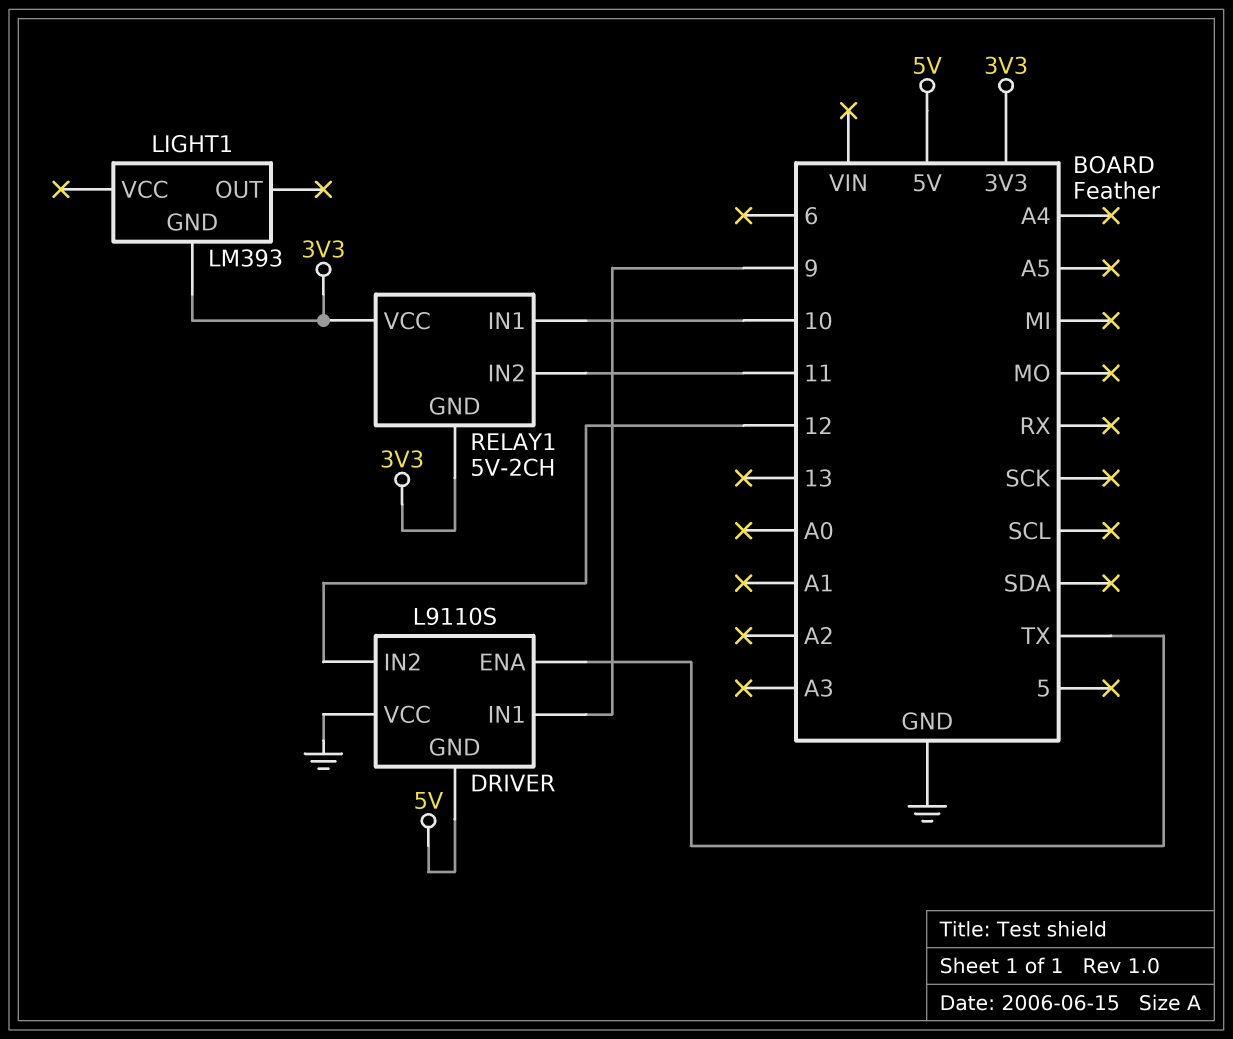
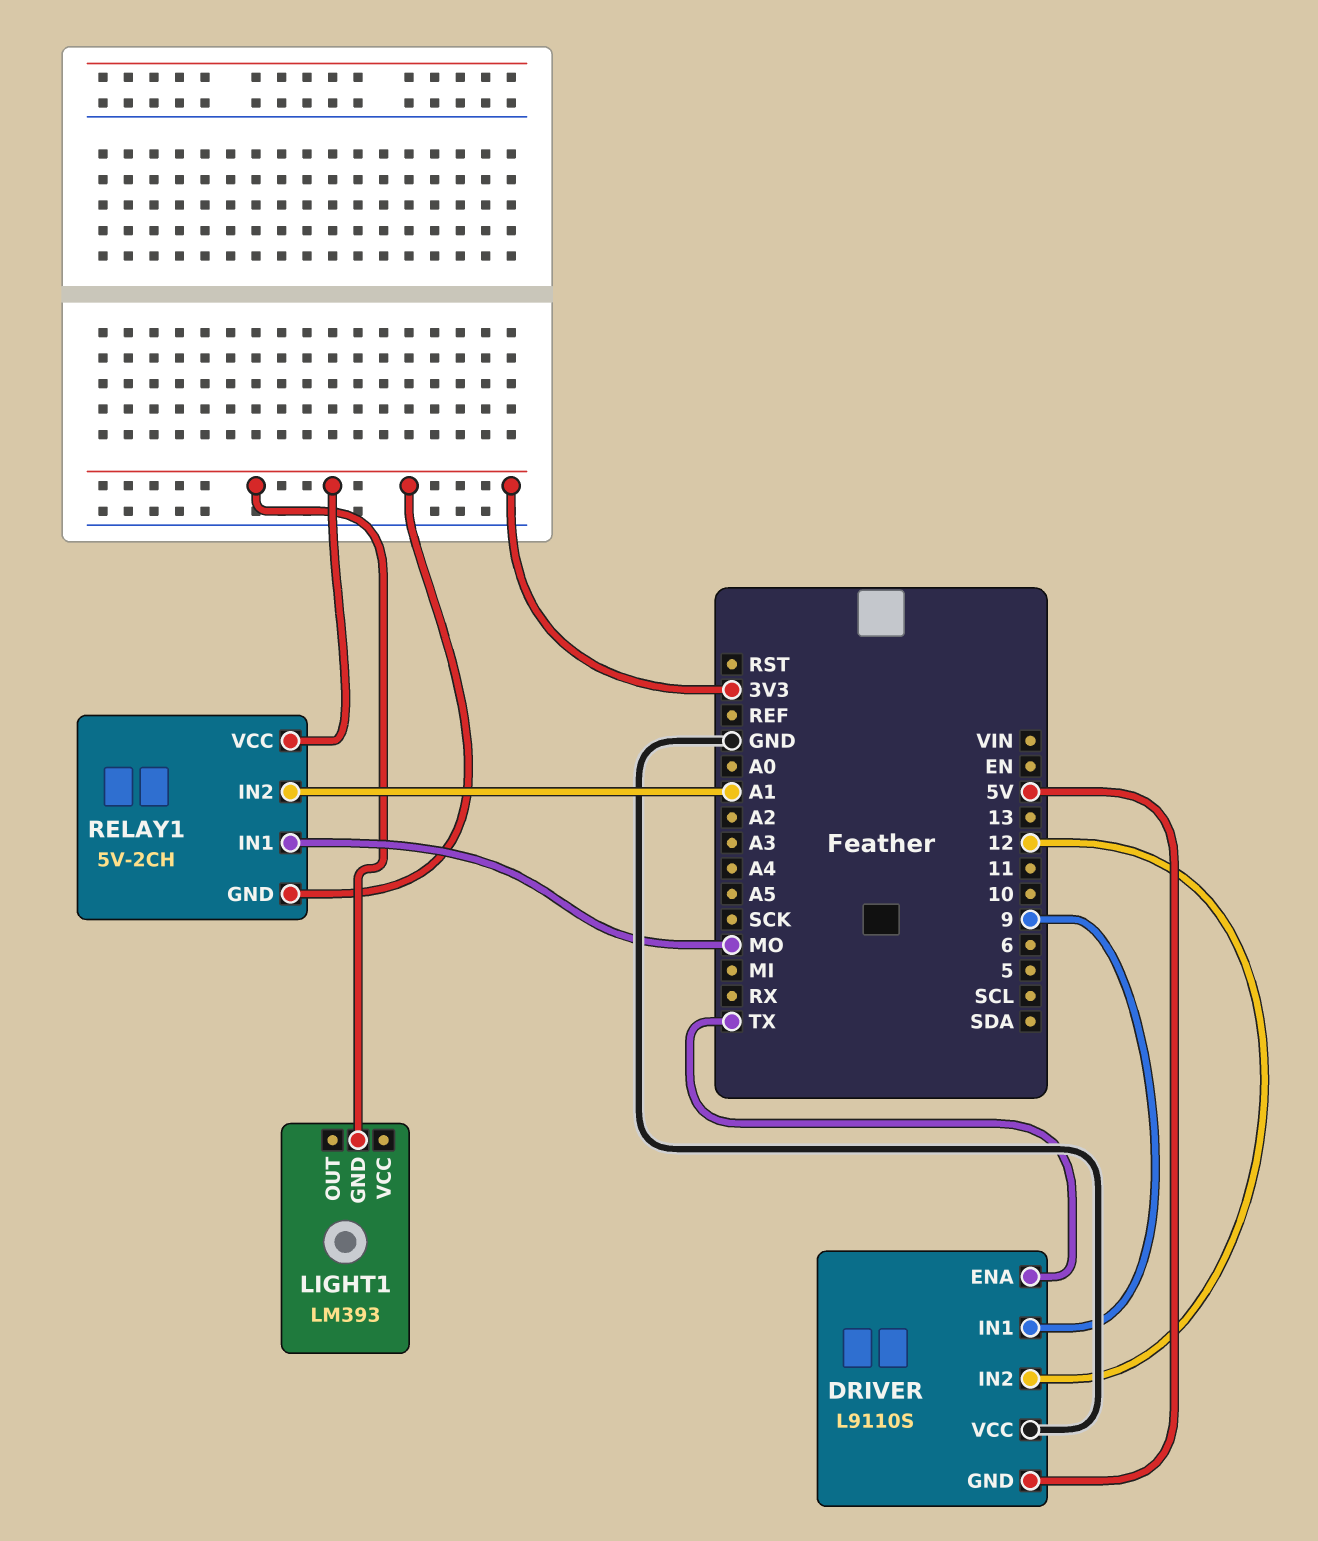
RELAY1 pin IN1: 10 -> MO
RELAY1 pin IN2: 11 -> A1

